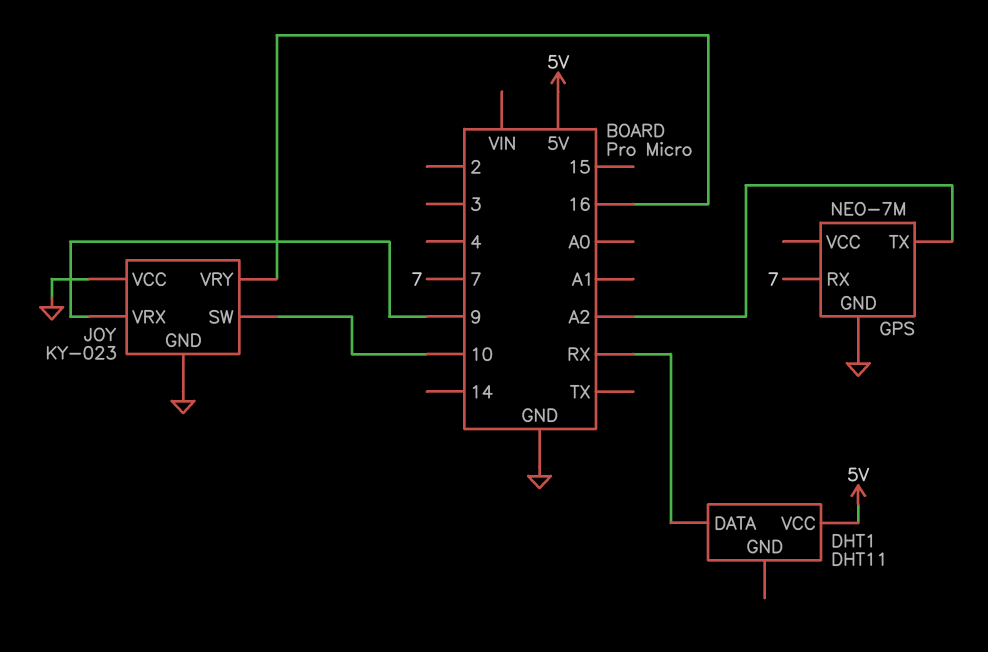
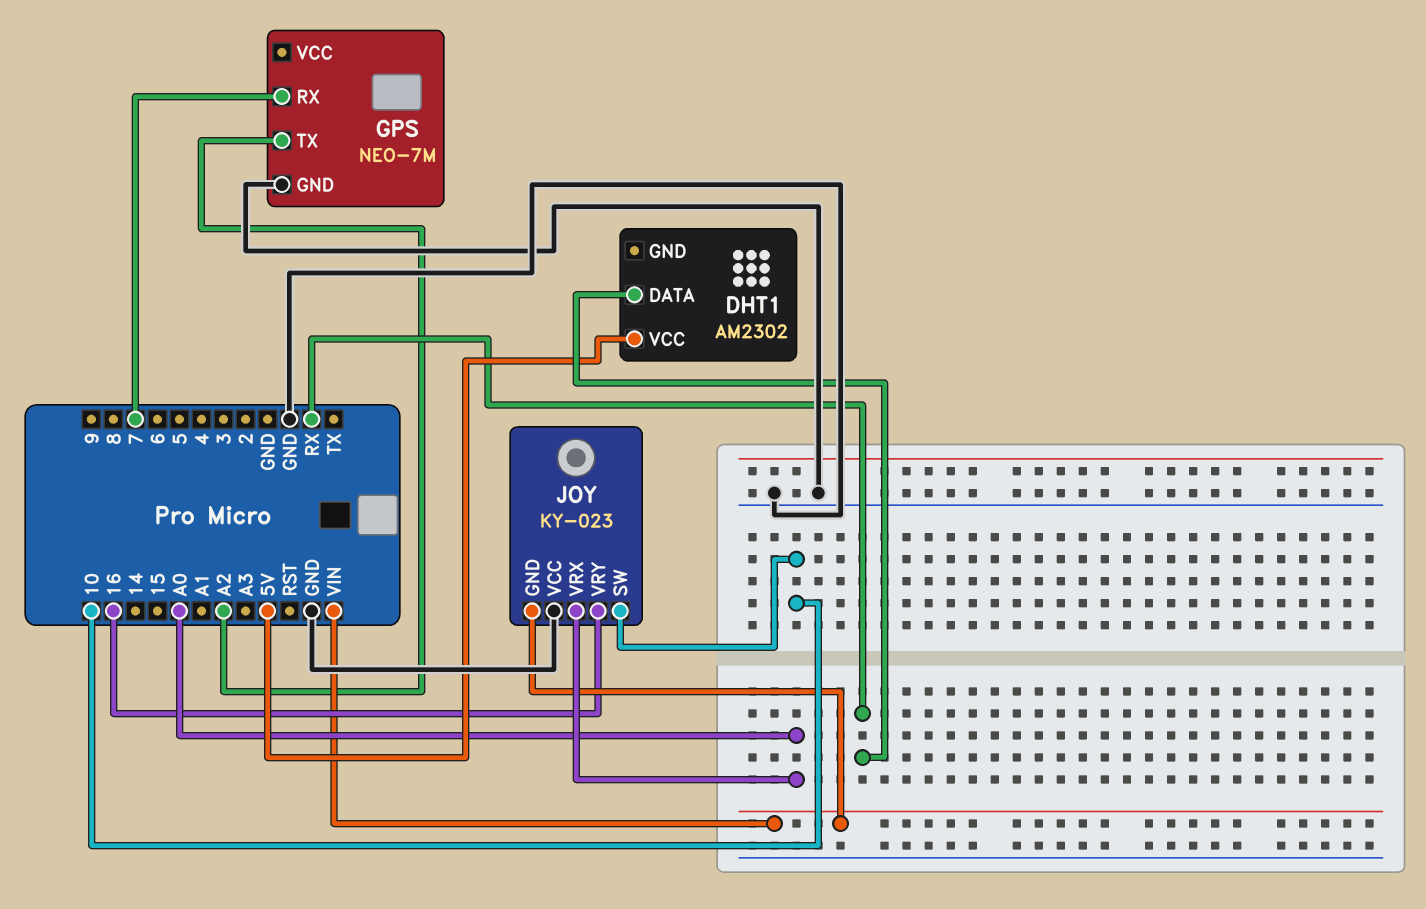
DHT1: DHT11 -> AM2302
JOY pin GND: GND -> VIN
JOY pin VRX: 9 -> A0

